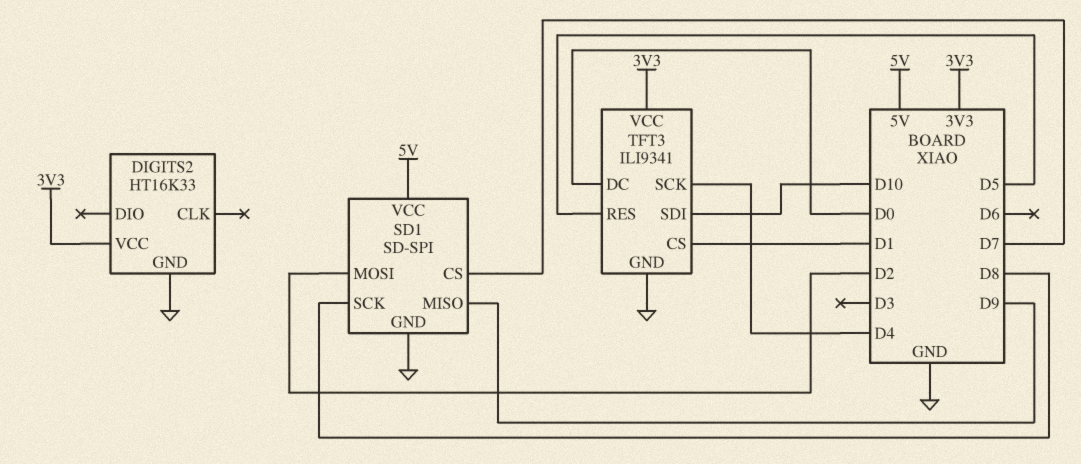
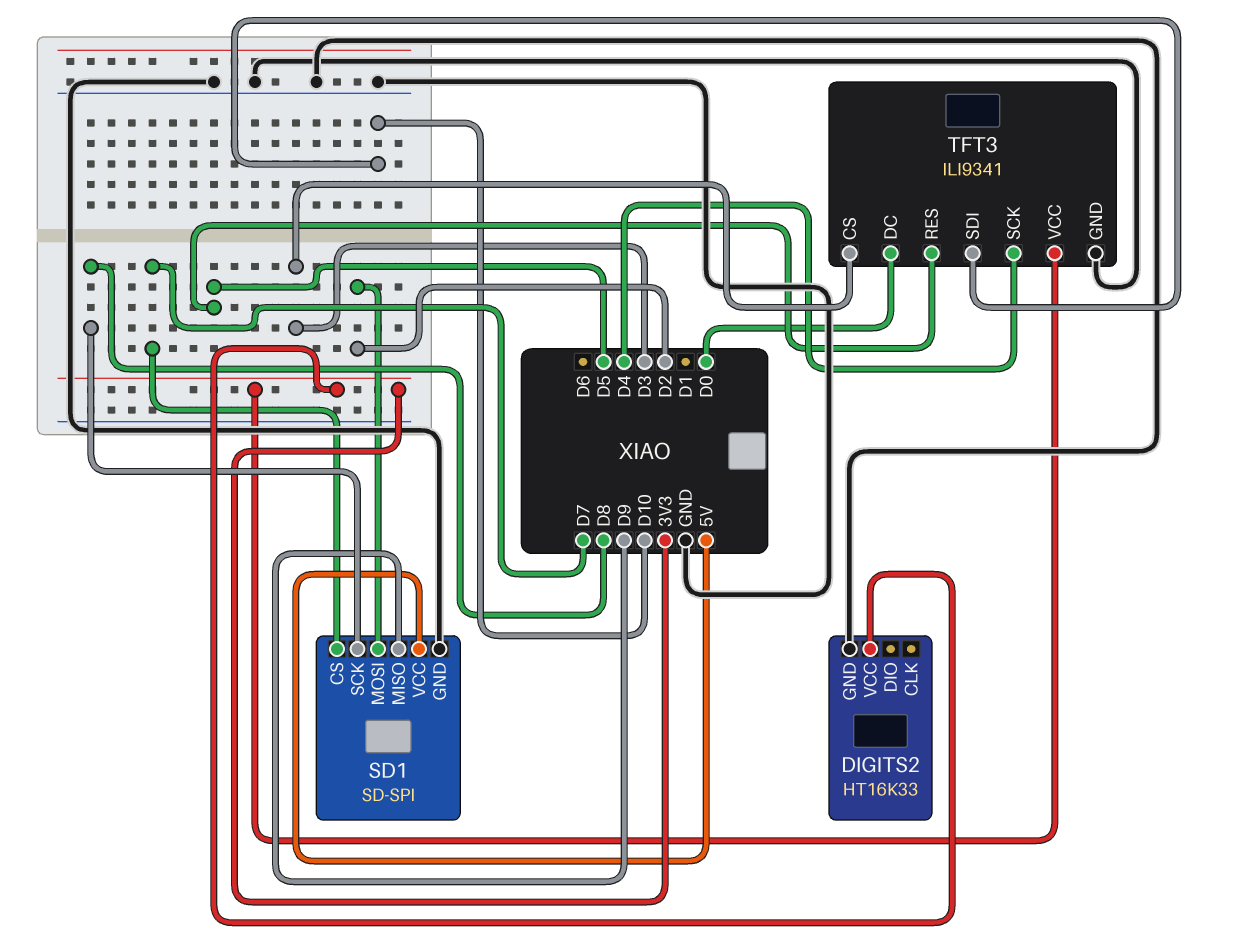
TFT3 pin CS: D1 -> D3

